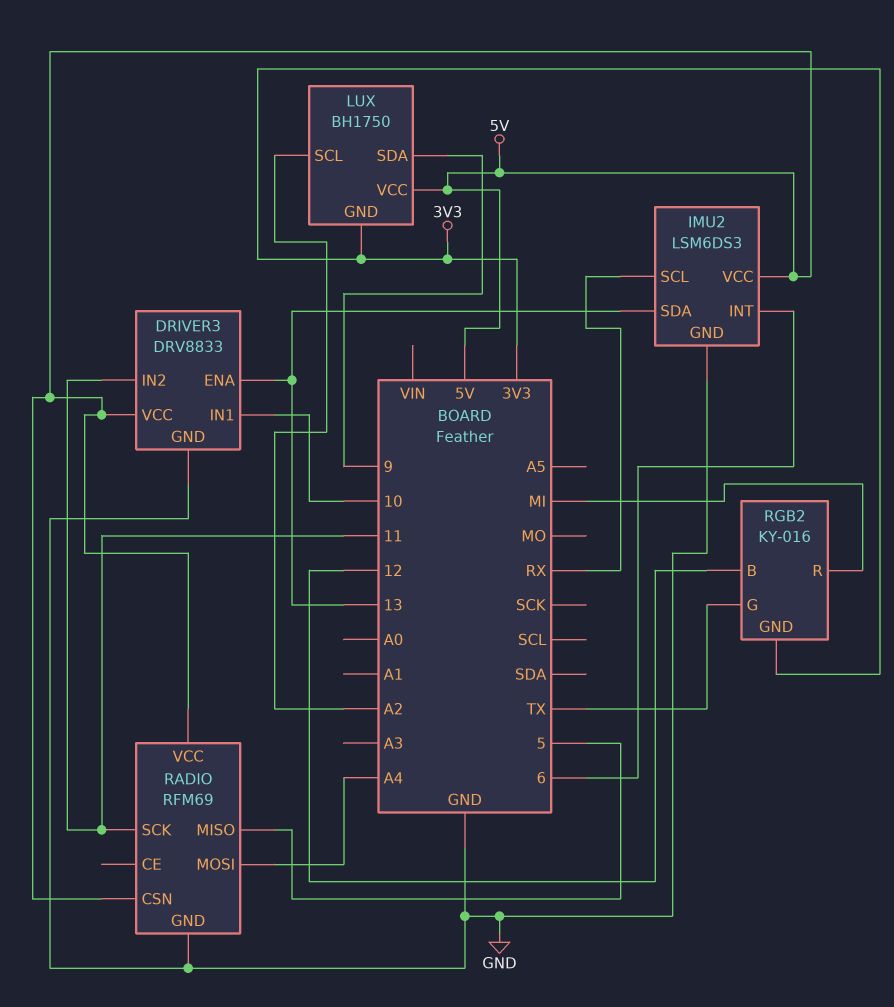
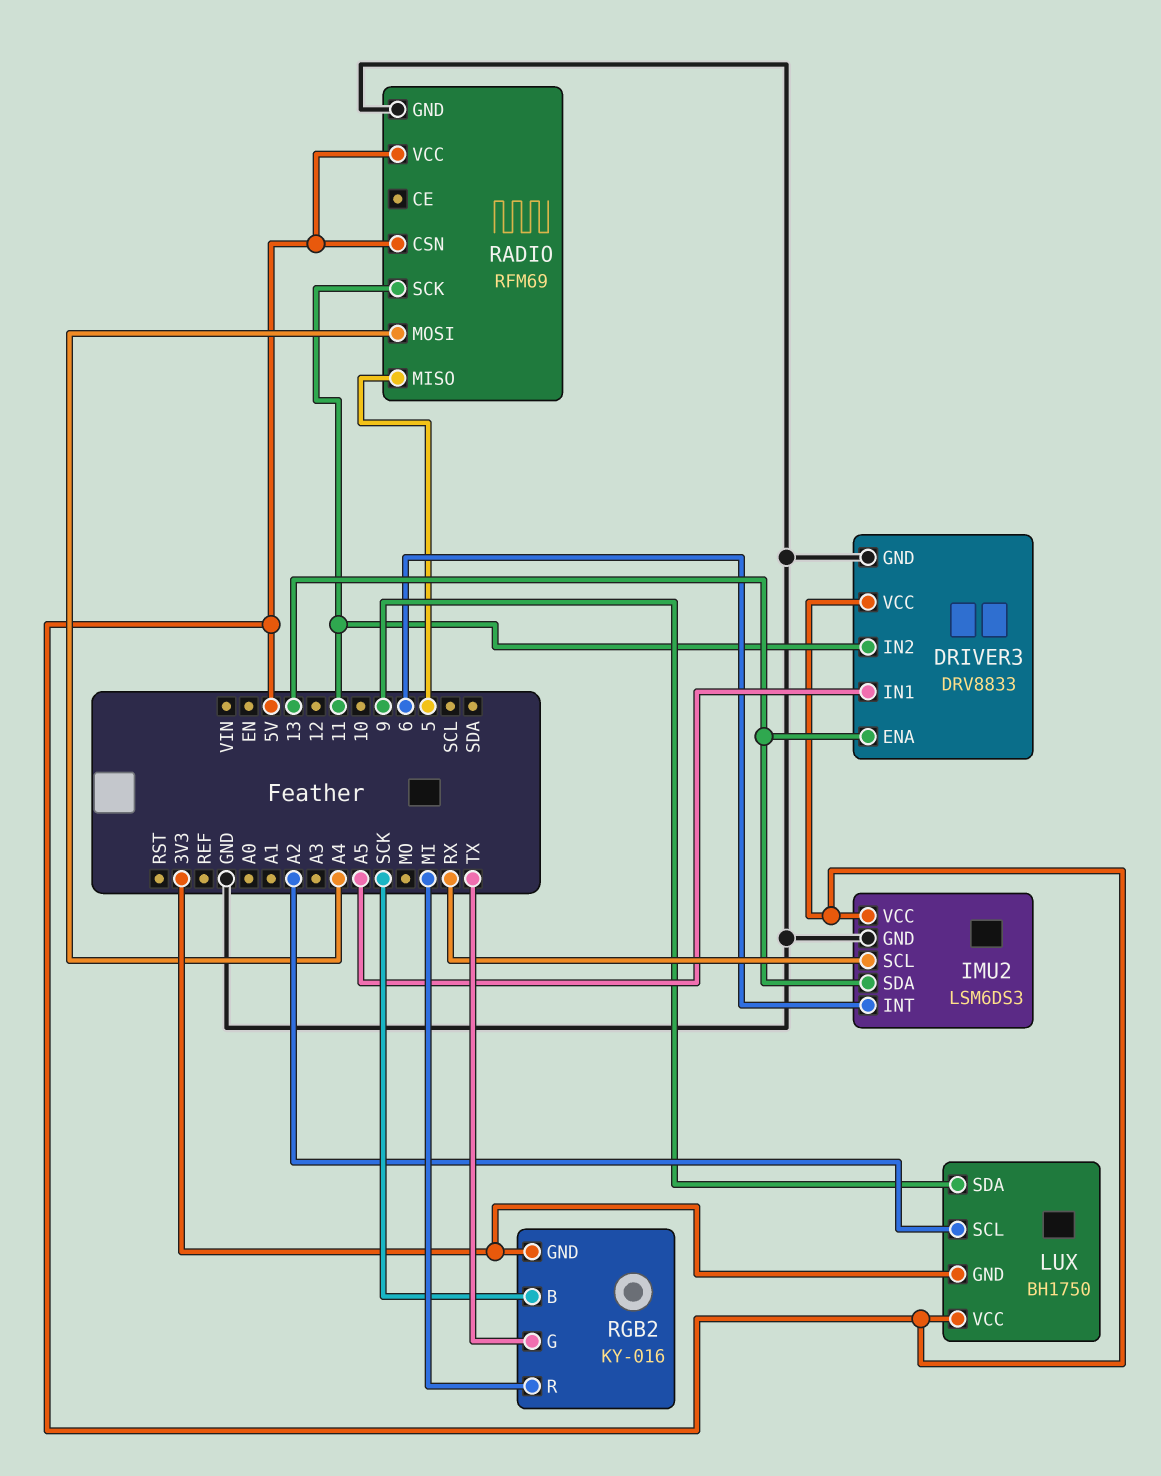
DRIVER3 pin IN1: 10 -> A5
RGB2 pin B: 12 -> SCK

